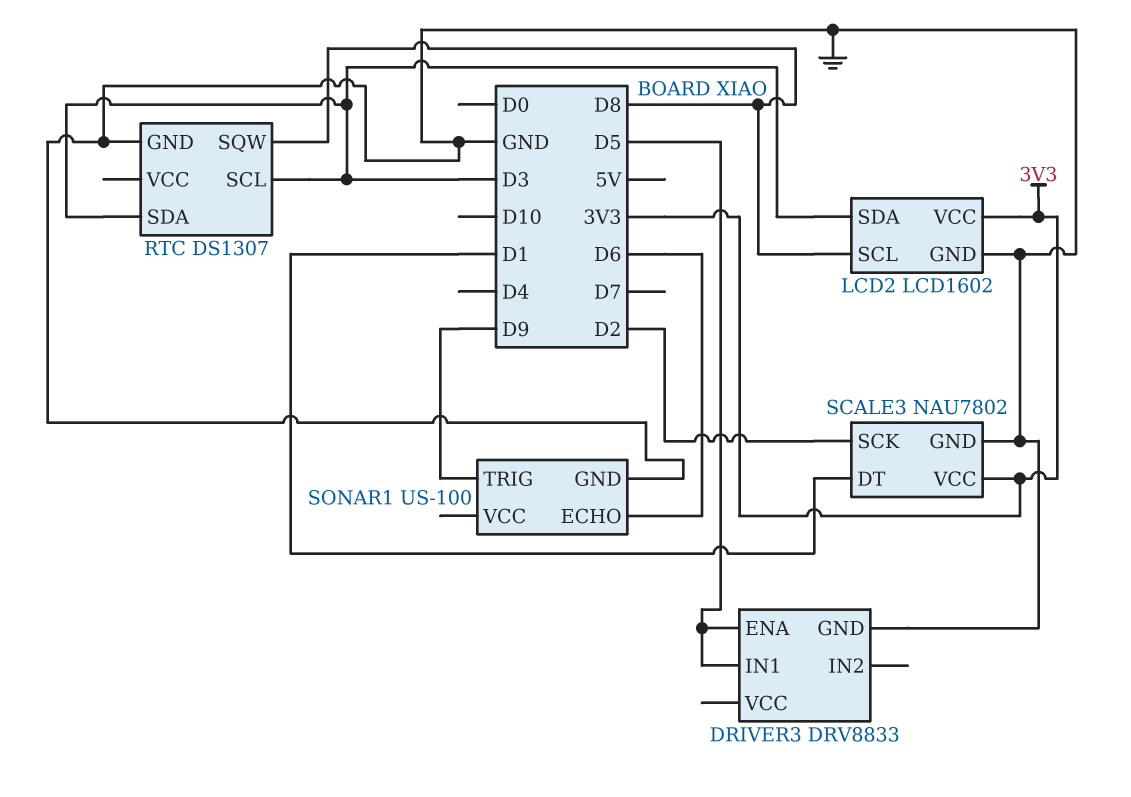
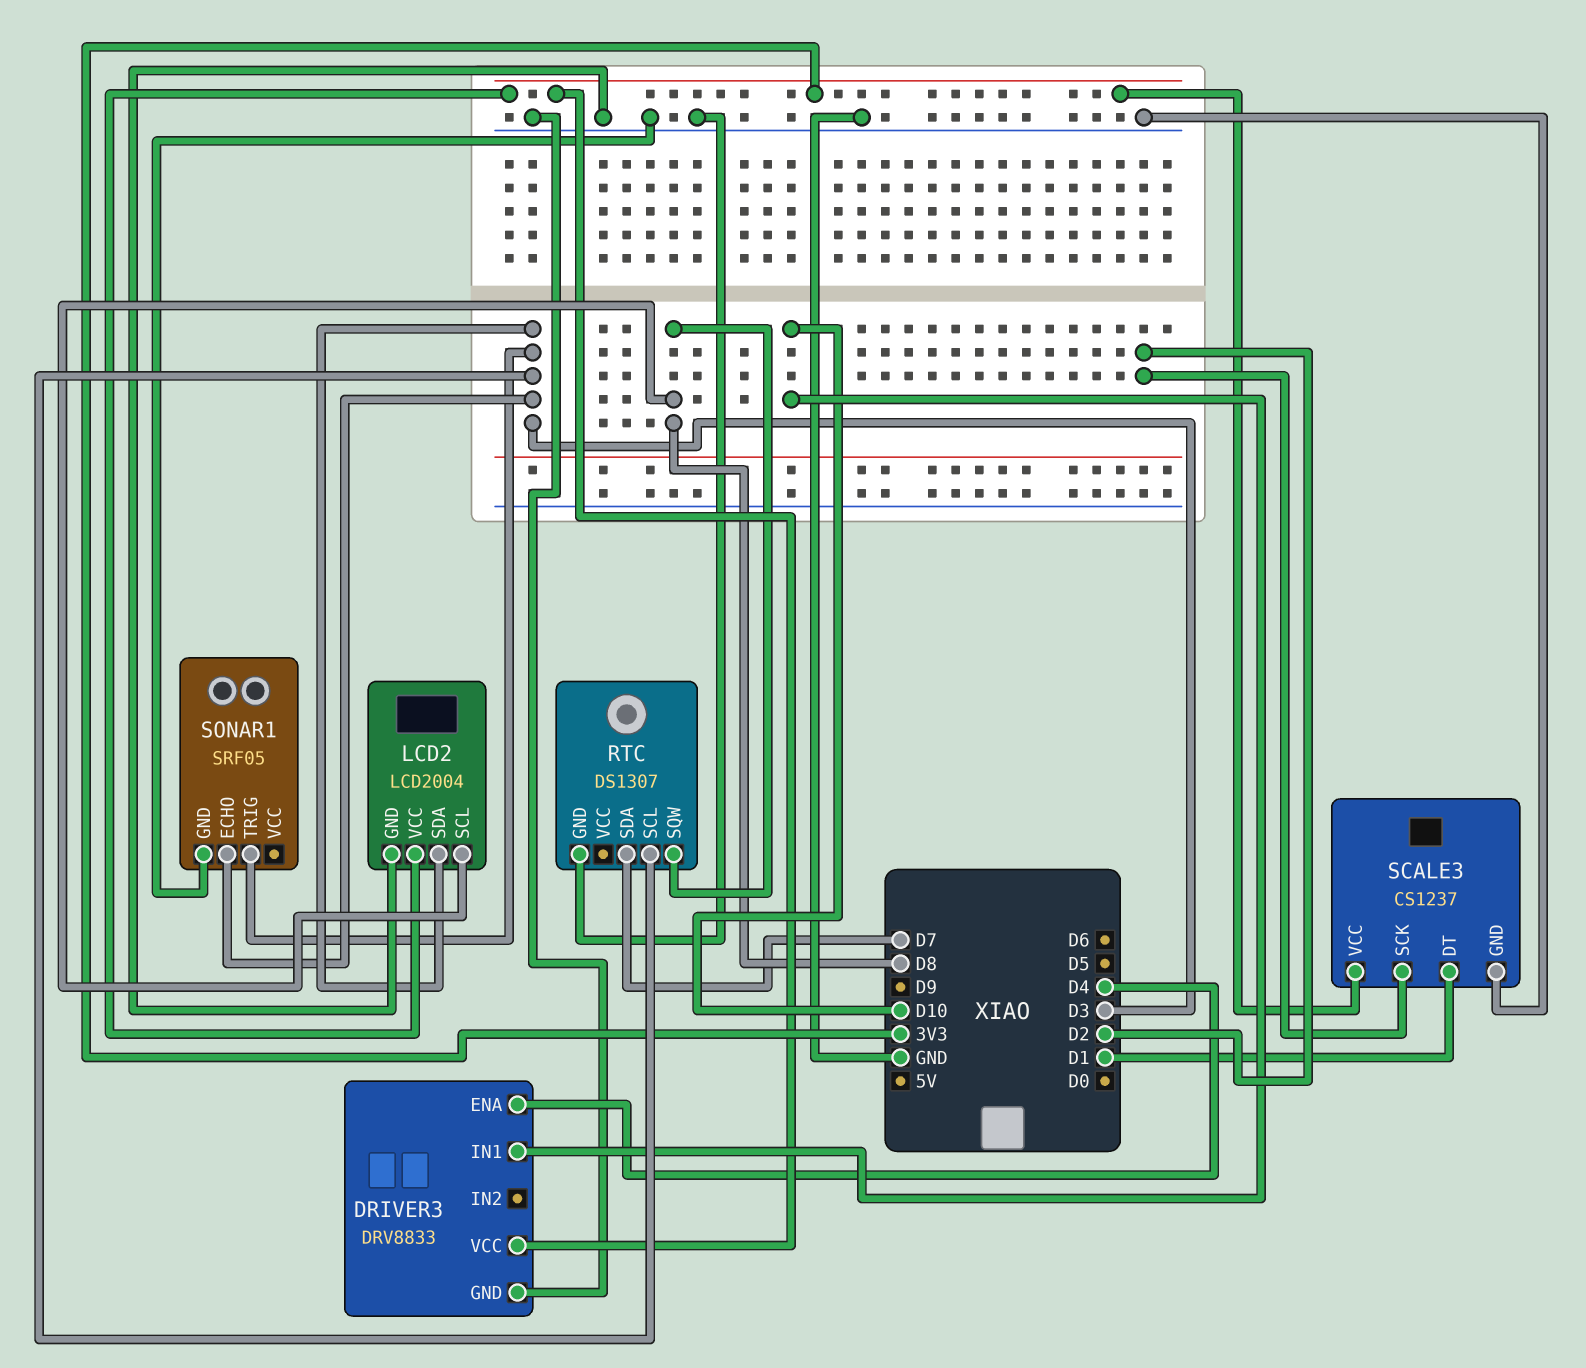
DRIVER3 pin ENA: D5 -> D4
DRIVER3 pin IN1: D5 -> D10
DRIVER3 pin VCC: none -> 3V3
LCD2: LCD1602 -> LCD2004
RTC pin SDA: D3 -> D7
SCALE3: NAU7802 -> CS1237
SONAR1: US-100 -> SRF05
SONAR1 pin ECHO: D6 -> D3
SONAR1 pin TRIG: D9 -> D3

